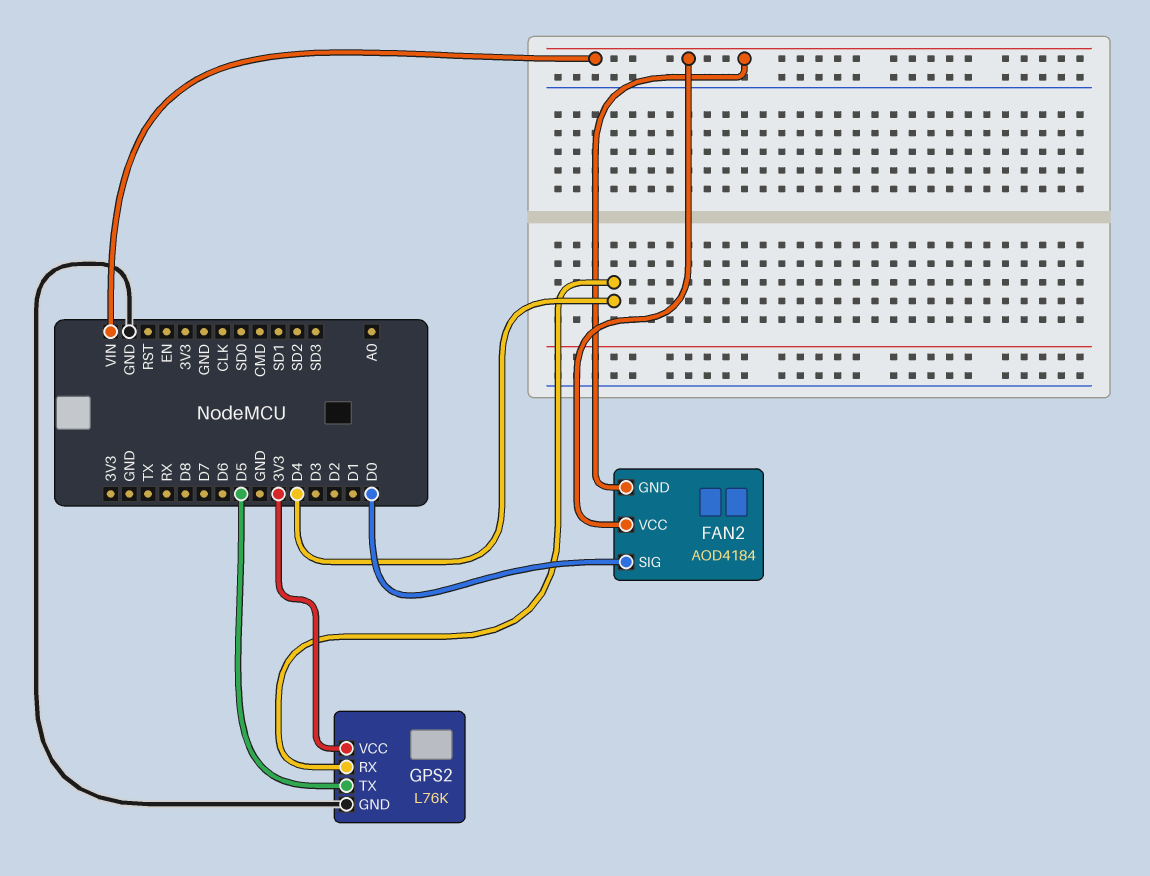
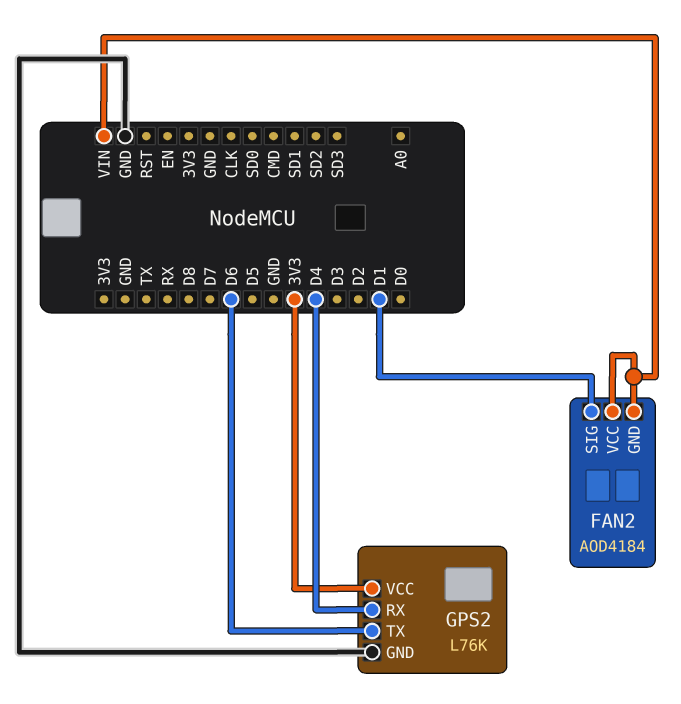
FAN2 pin SIG: D0 -> D1
GPS2 pin TX: D5 -> D6

